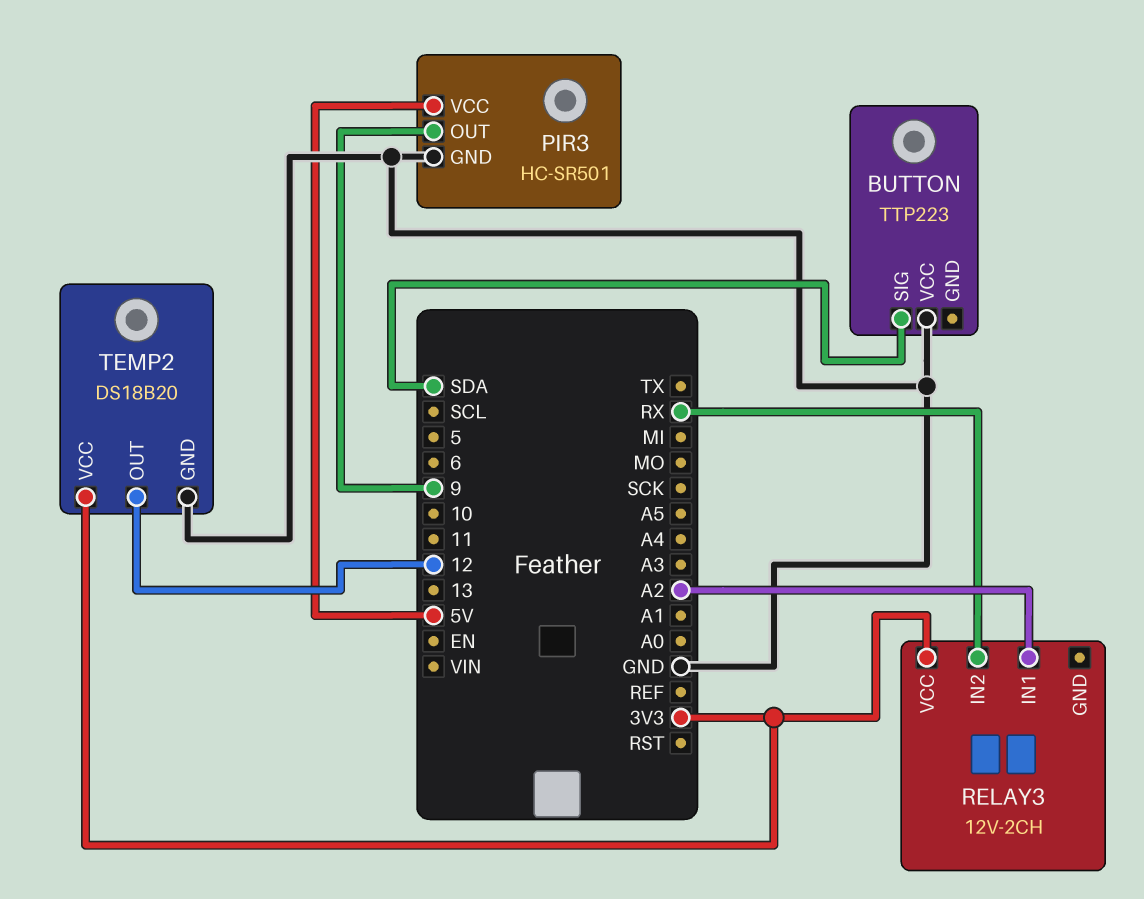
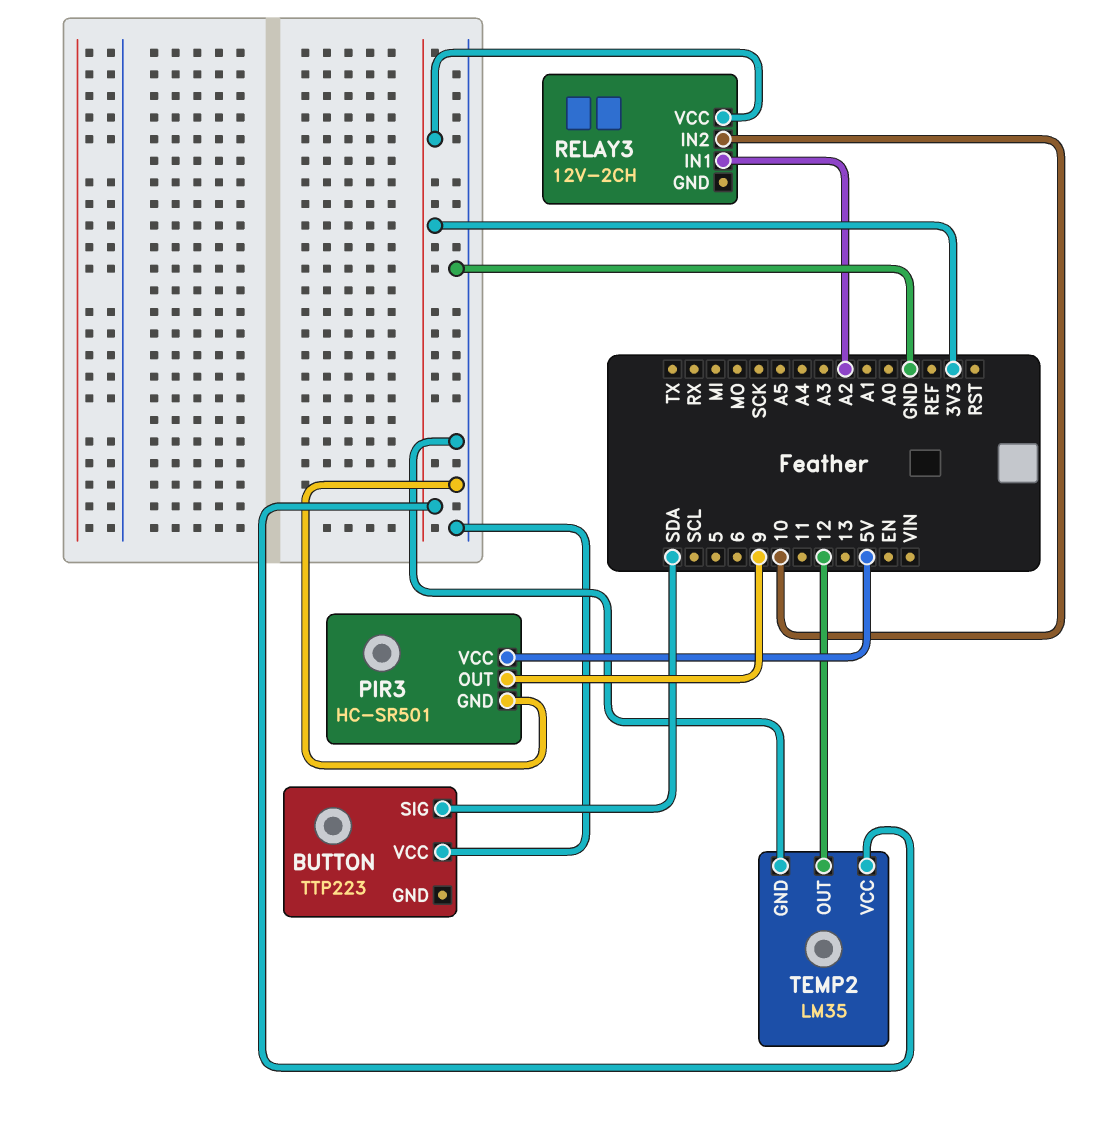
RELAY3 pin IN2: RX -> 10
TEMP2: DS18B20 -> LM35

